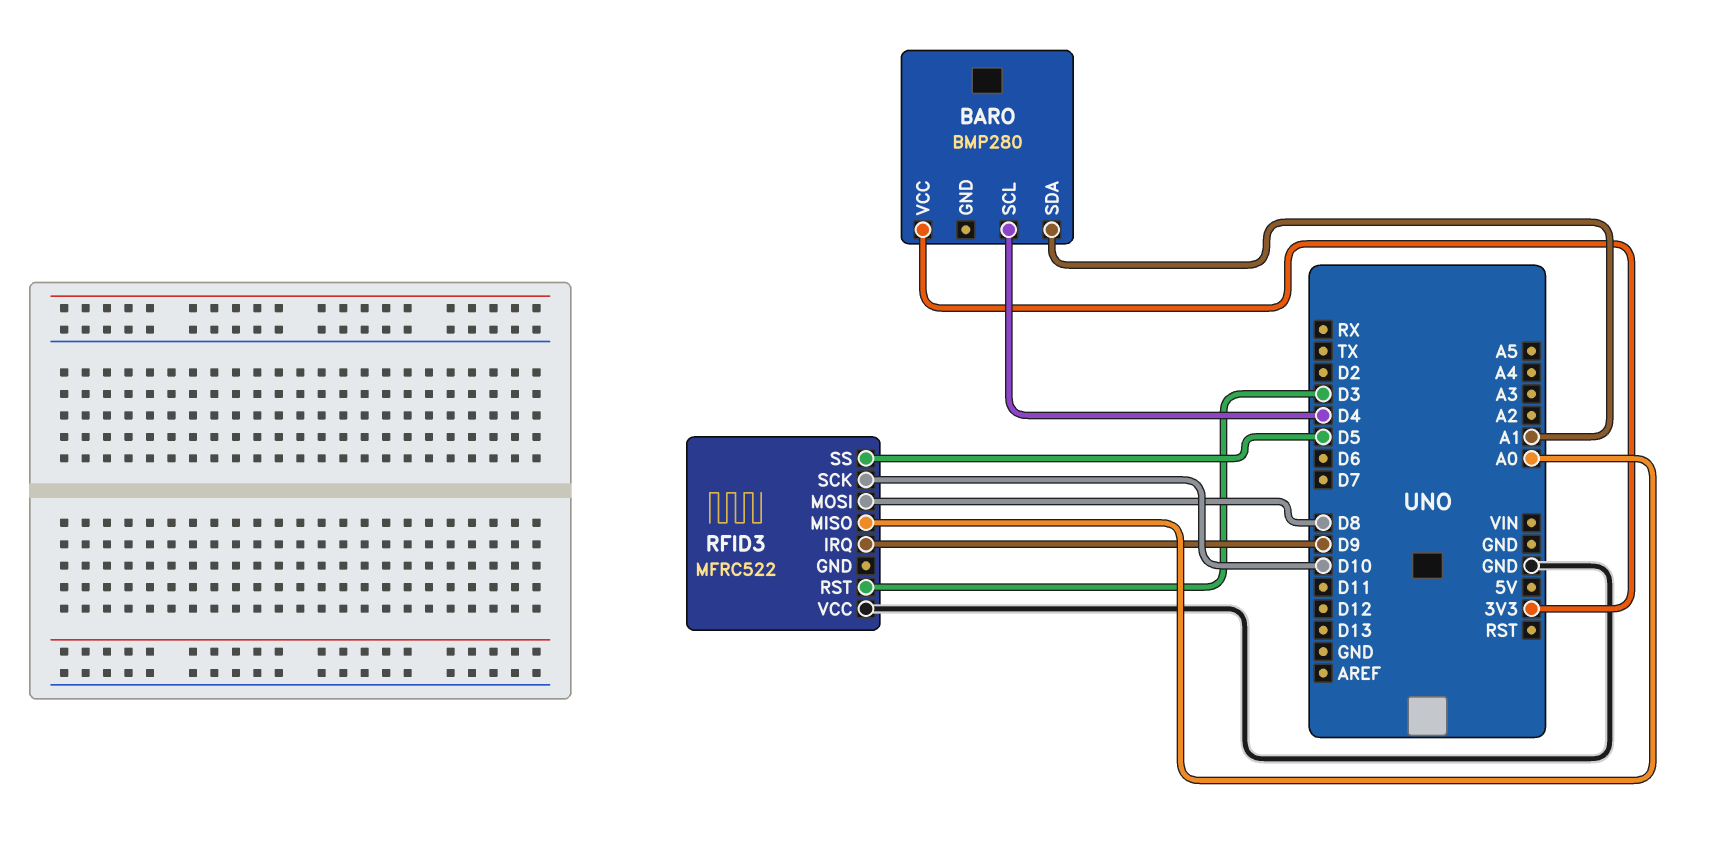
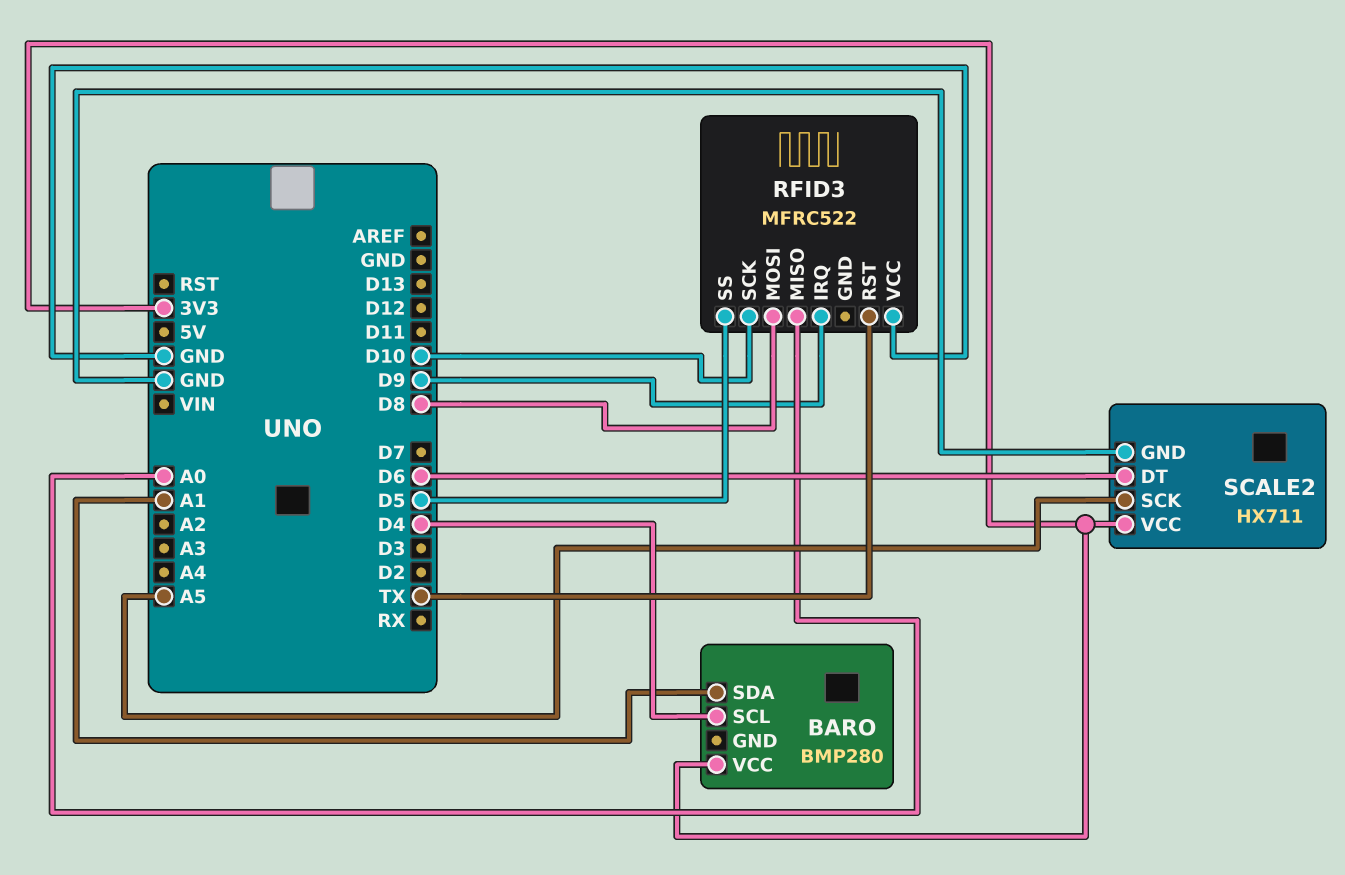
RFID3 pin RST: D3 -> TX
SCALE2: none -> HX711
SCALE2 pin DT: none -> D6
SCALE2 pin GND: none -> GND
SCALE2 pin SCK: none -> A5
SCALE2 pin VCC: none -> 3V3

